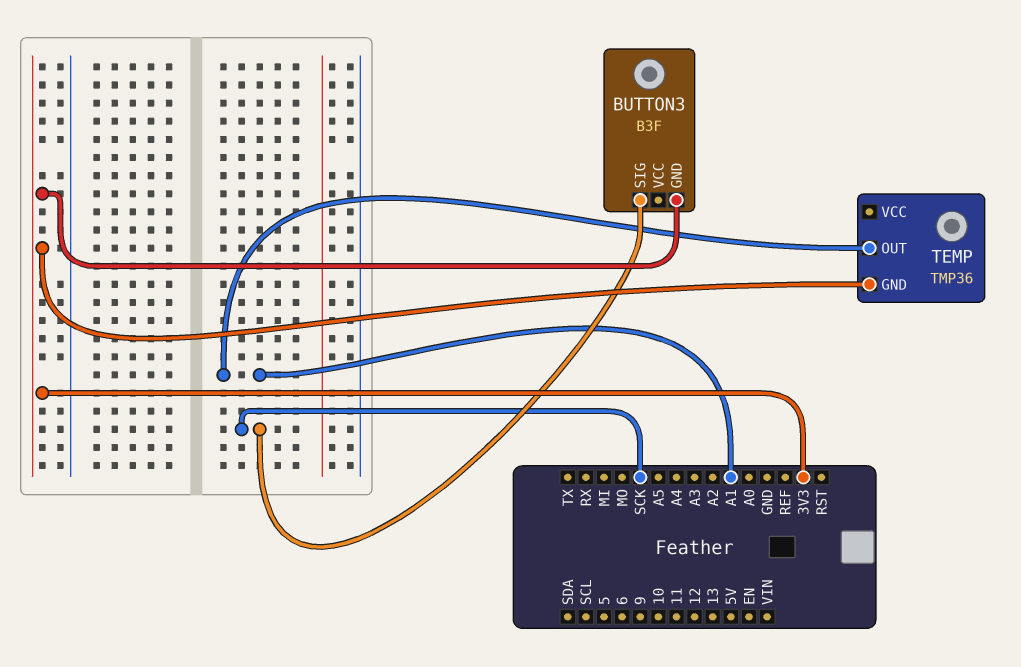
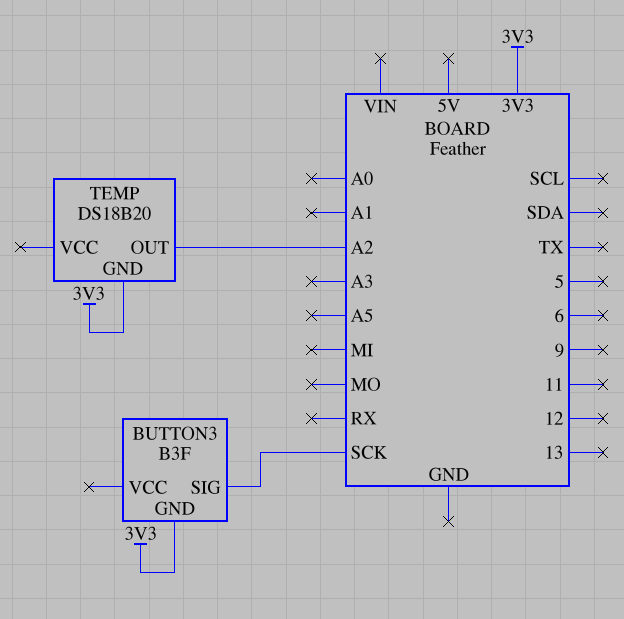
TEMP: TMP36 -> DS18B20
TEMP pin OUT: A1 -> A2

